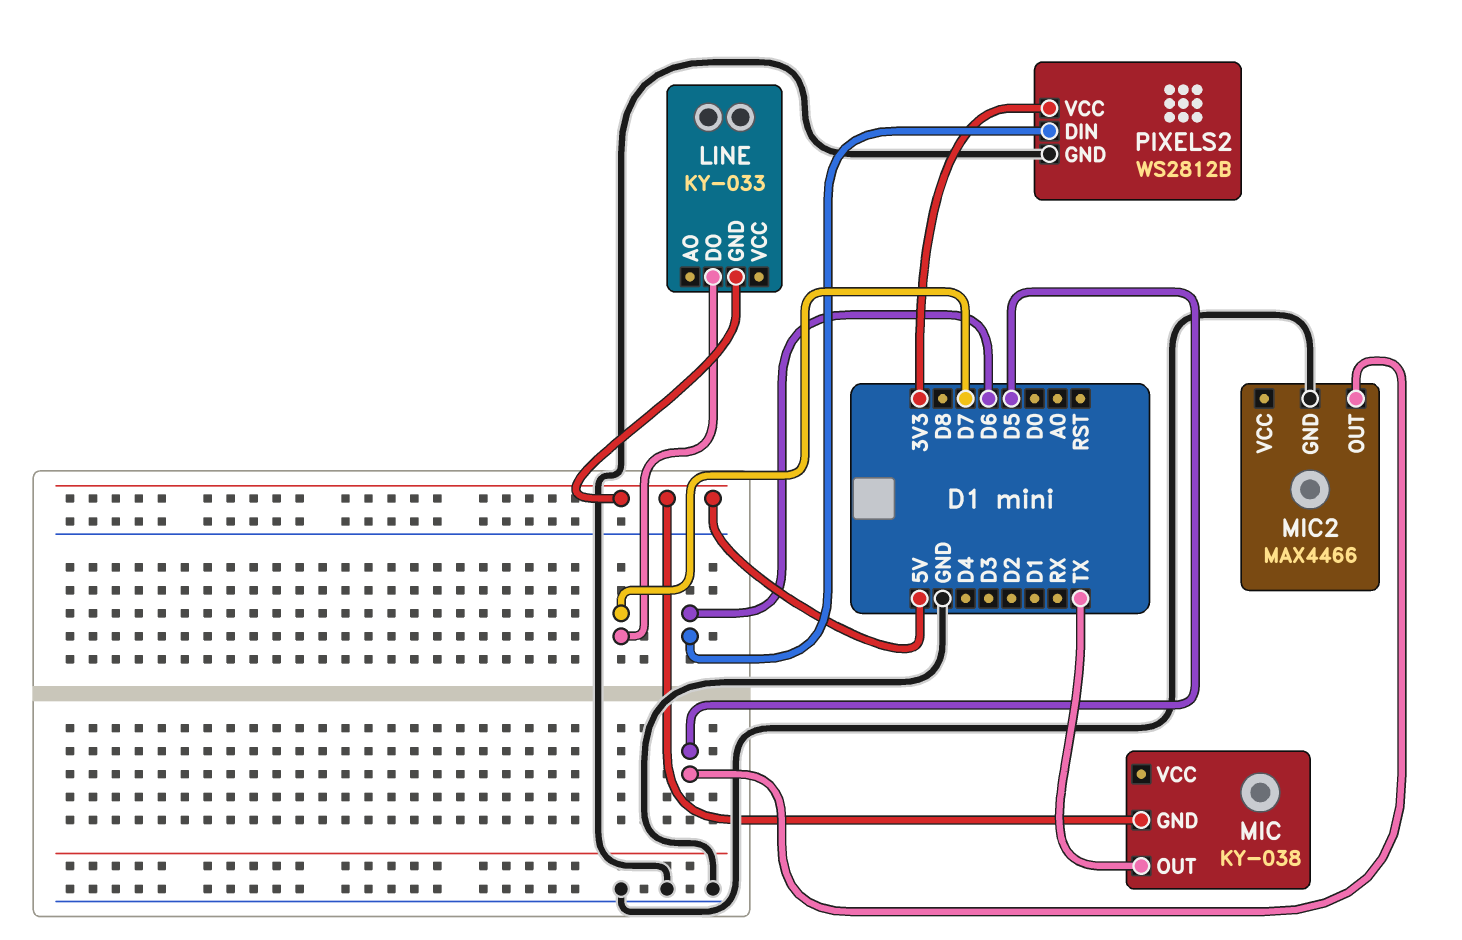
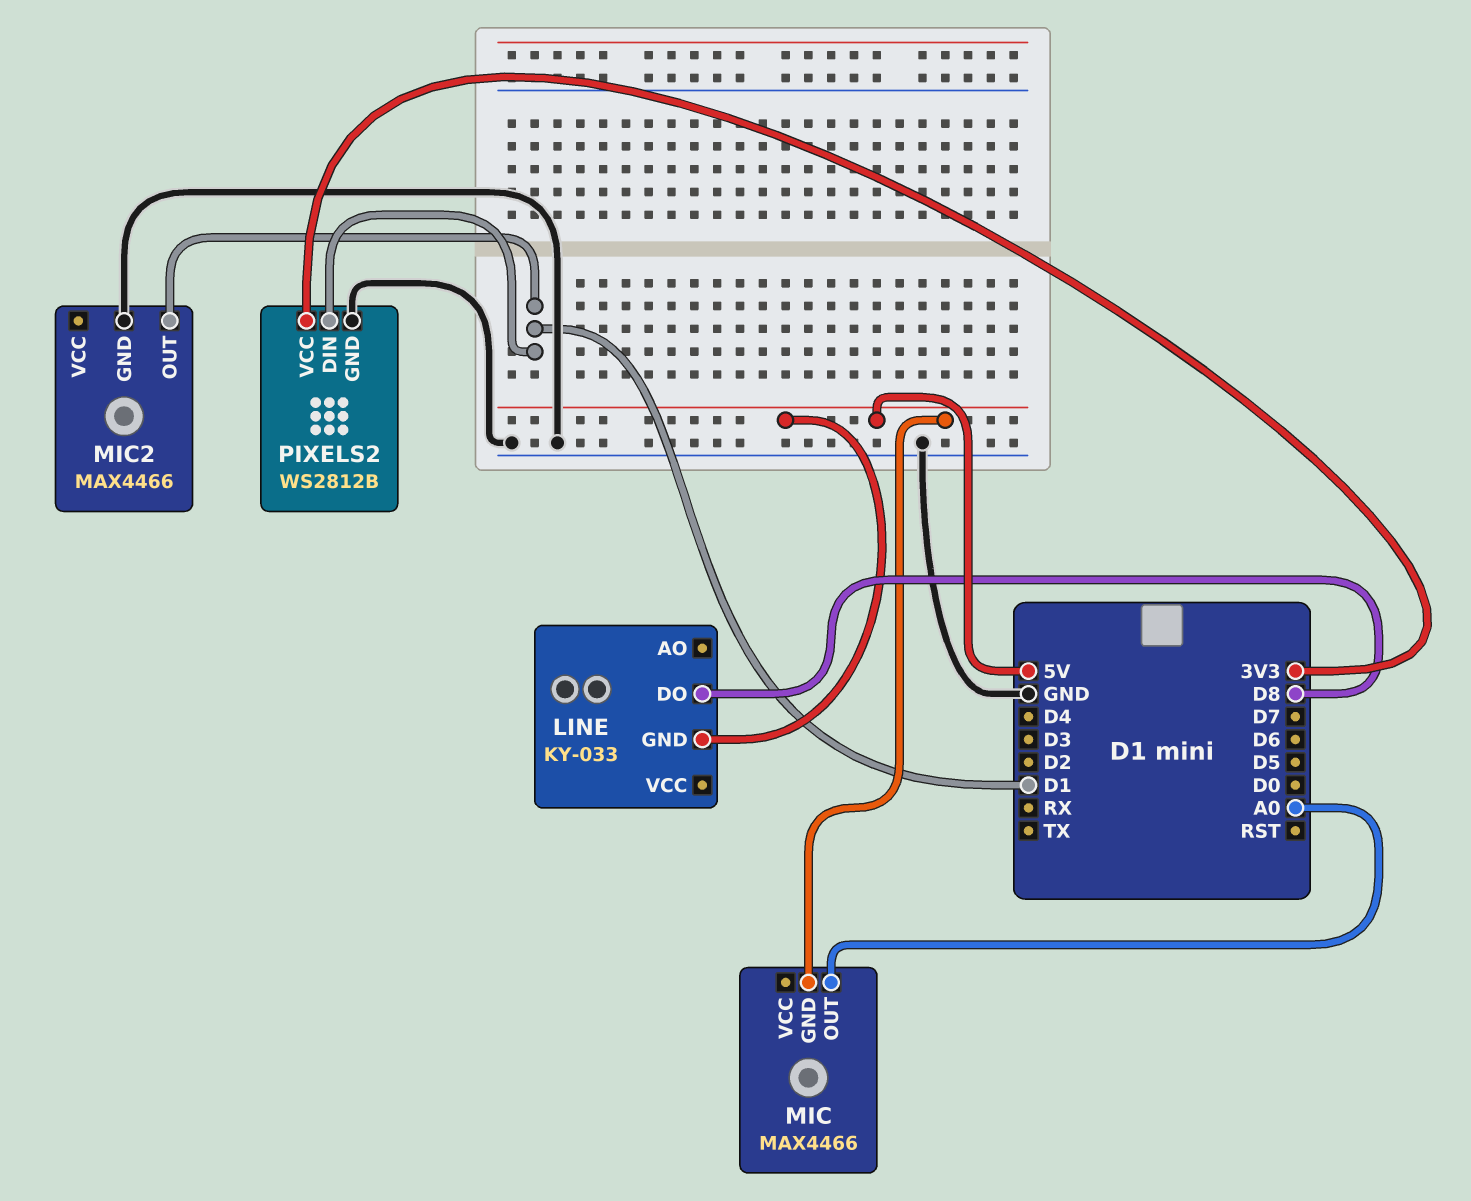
LINE pin DO: D7 -> D8
MIC: KY-038 -> MAX4466
MIC pin OUT: TX -> A0
MIC2 pin OUT: D5 -> D1
PIXELS2 pin DIN: D6 -> D1

